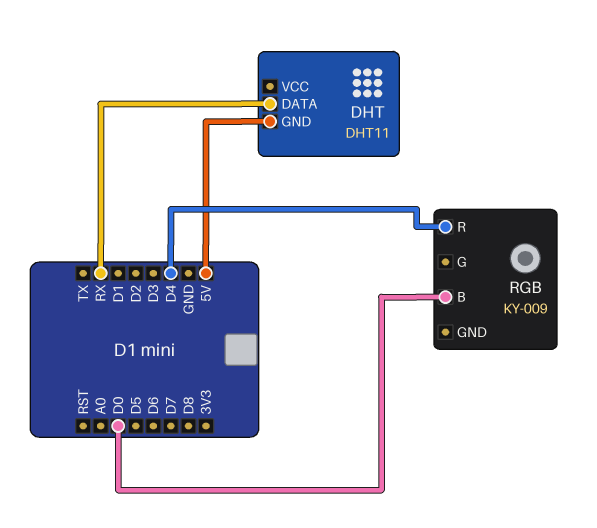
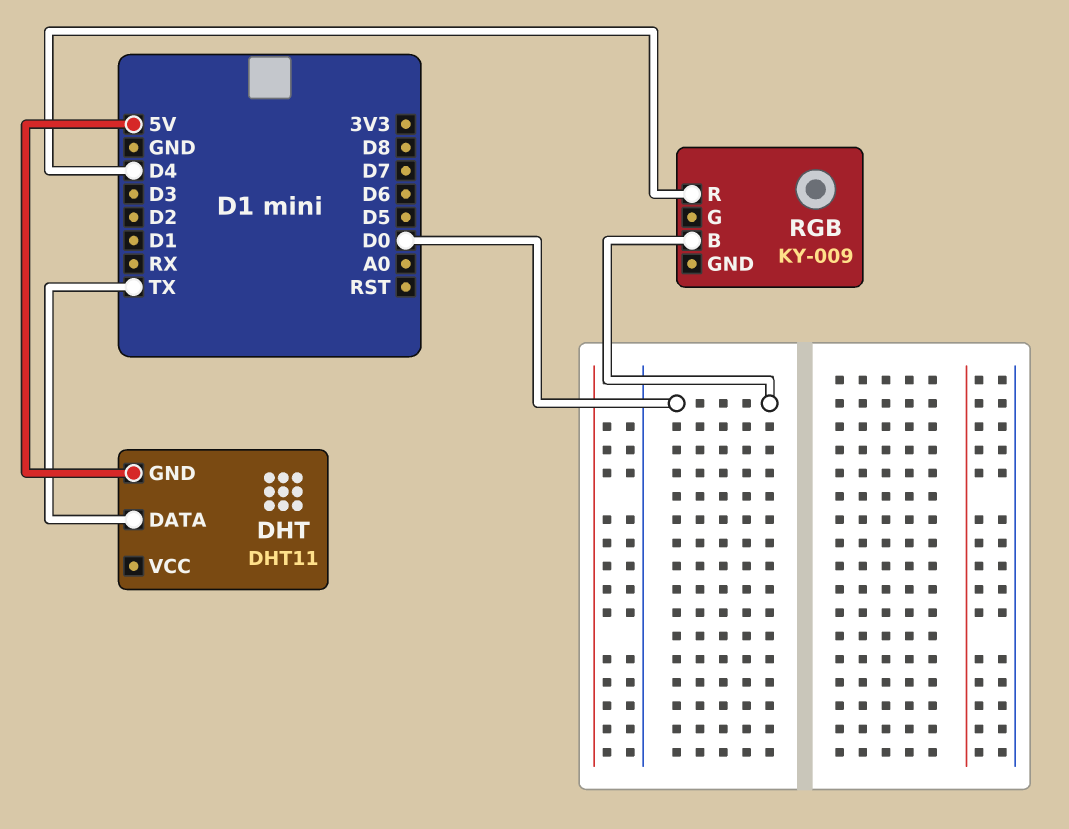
DHT pin DATA: RX -> TX

